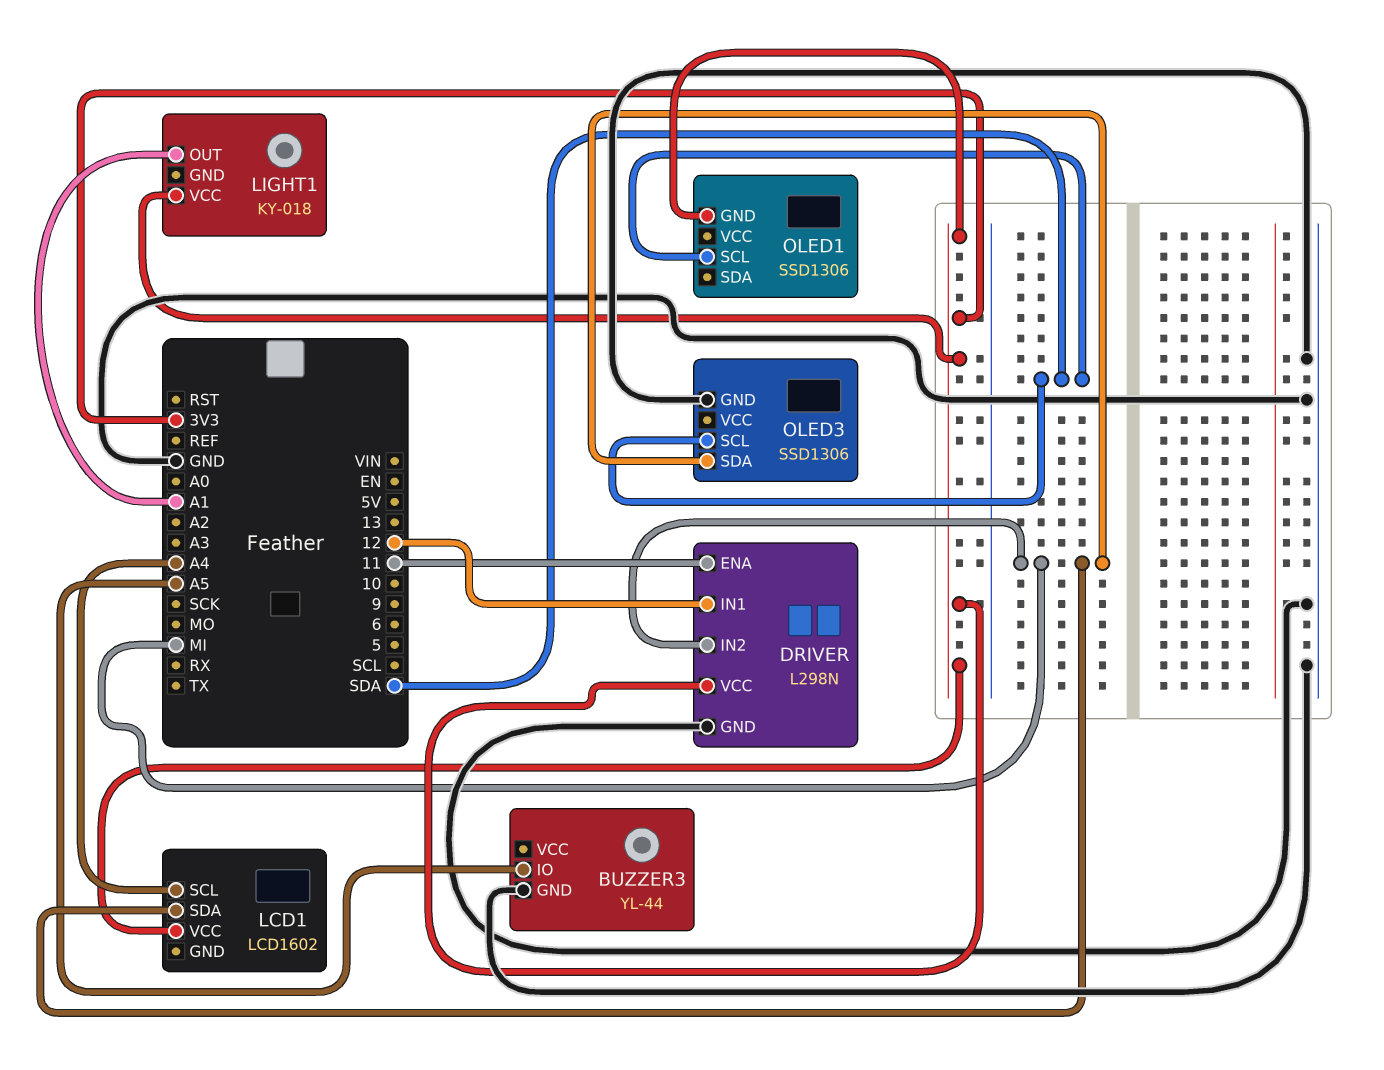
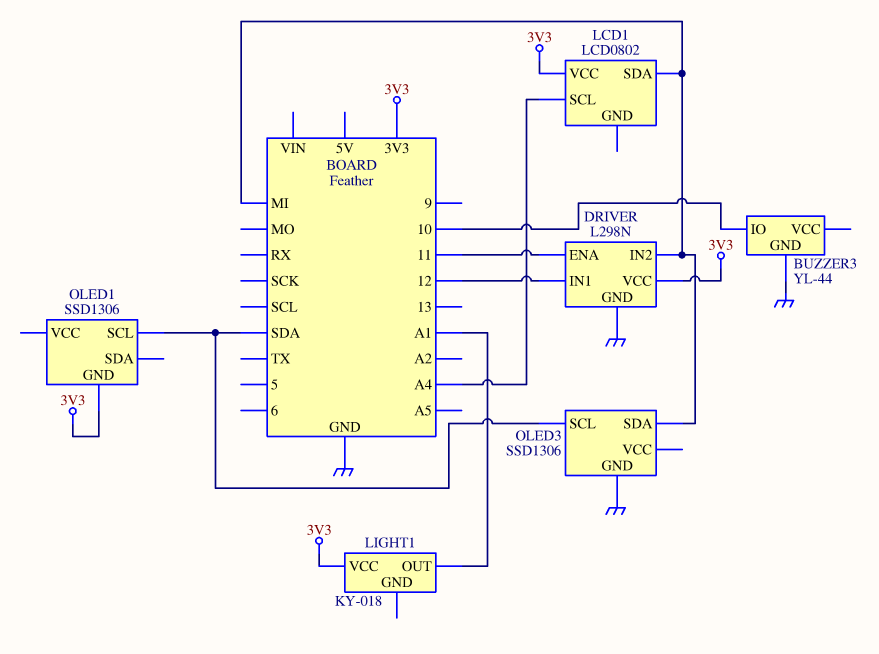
BUZZER3 pin IO: A5 -> 10
LCD1: LCD1602 -> LCD0802

